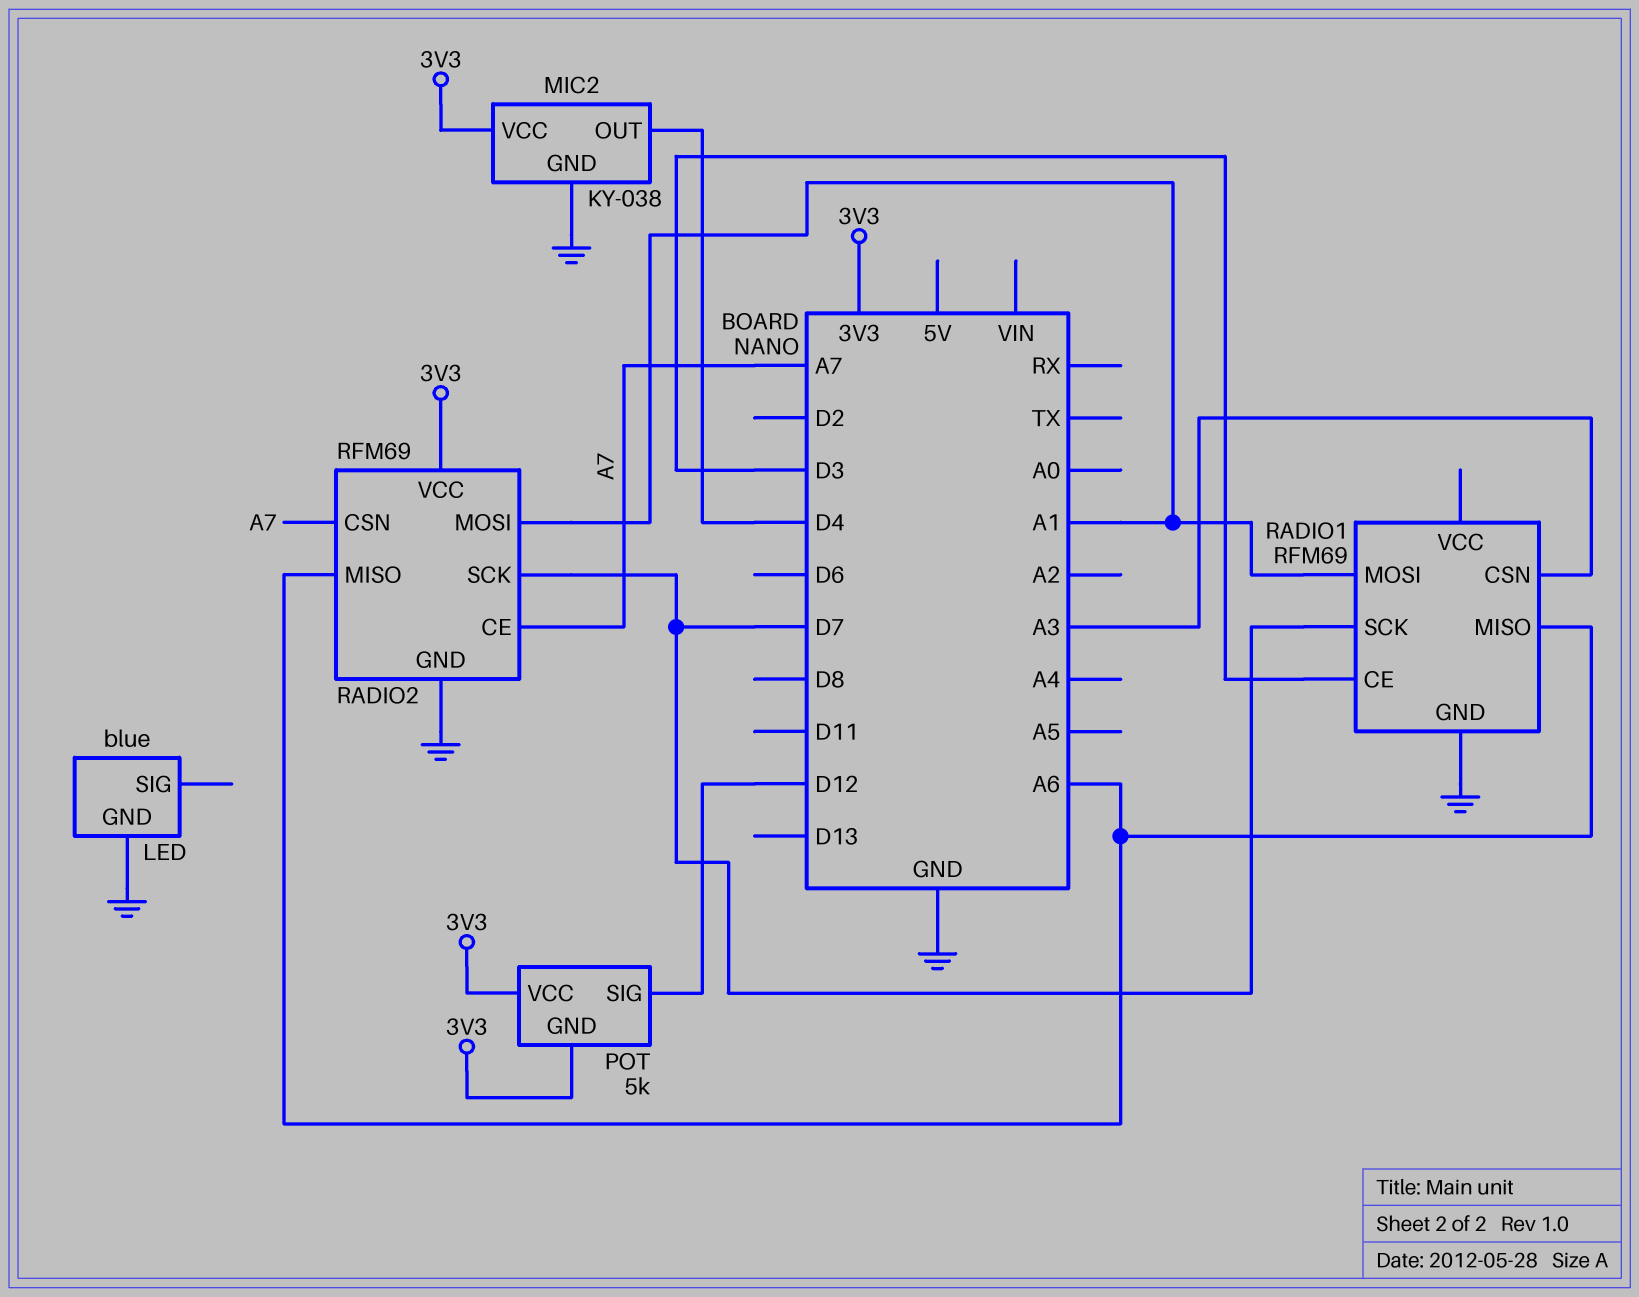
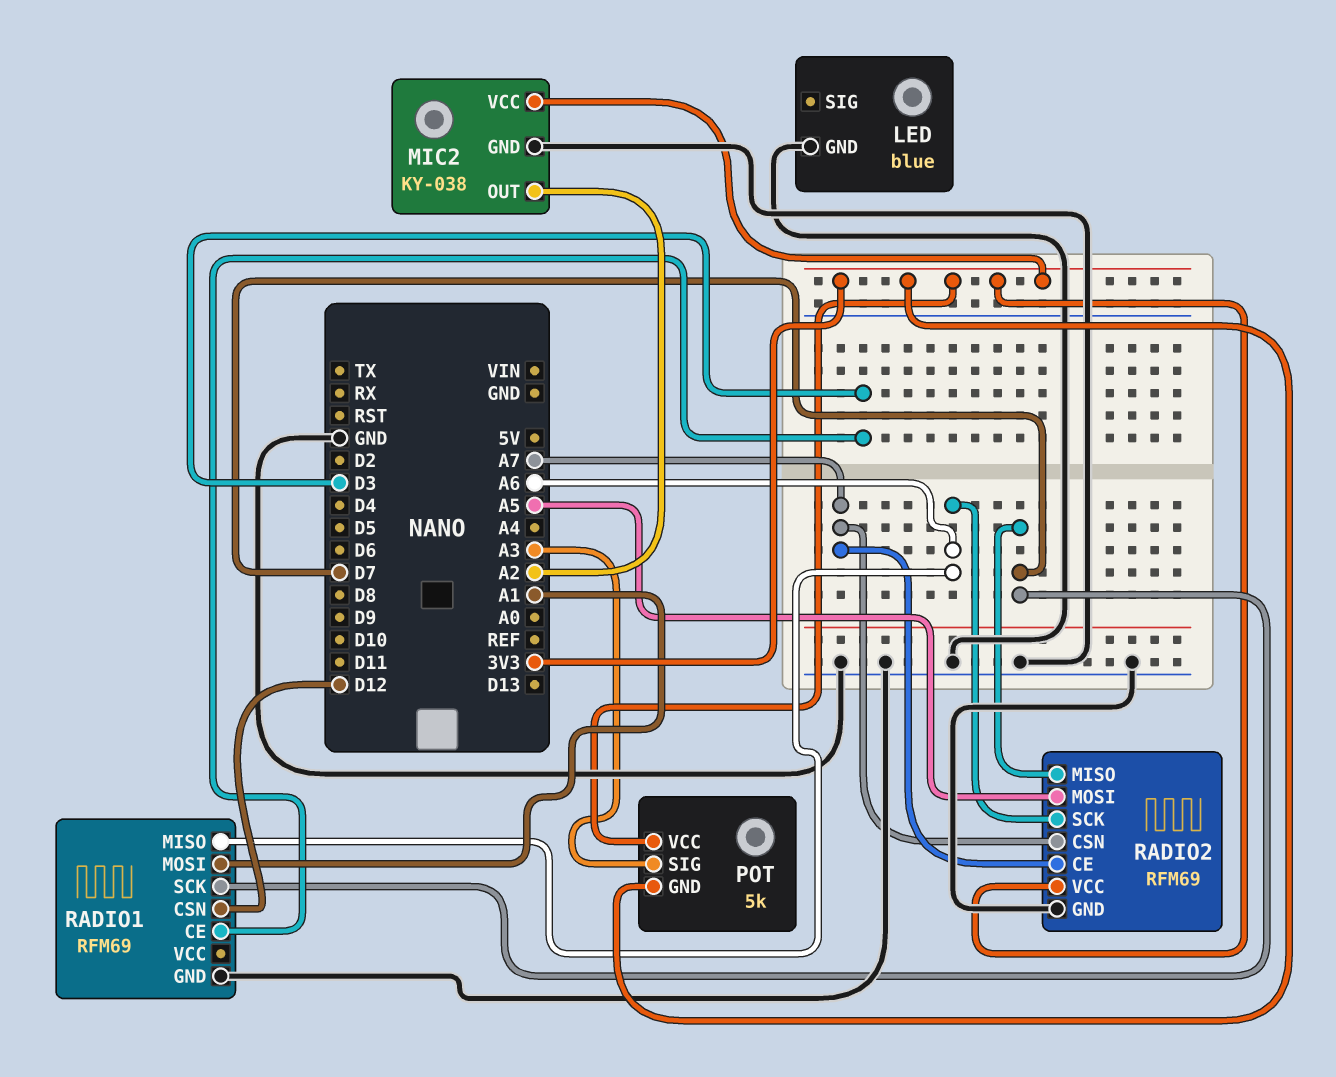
MIC2 pin OUT: D4 -> A2
POT pin SIG: D12 -> A3
RADIO1 pin CSN: A3 -> D12
RADIO2 pin MISO: A6 -> D7
RADIO2 pin MOSI: A1 -> A5
RADIO2 pin SCK: D7 -> A6

